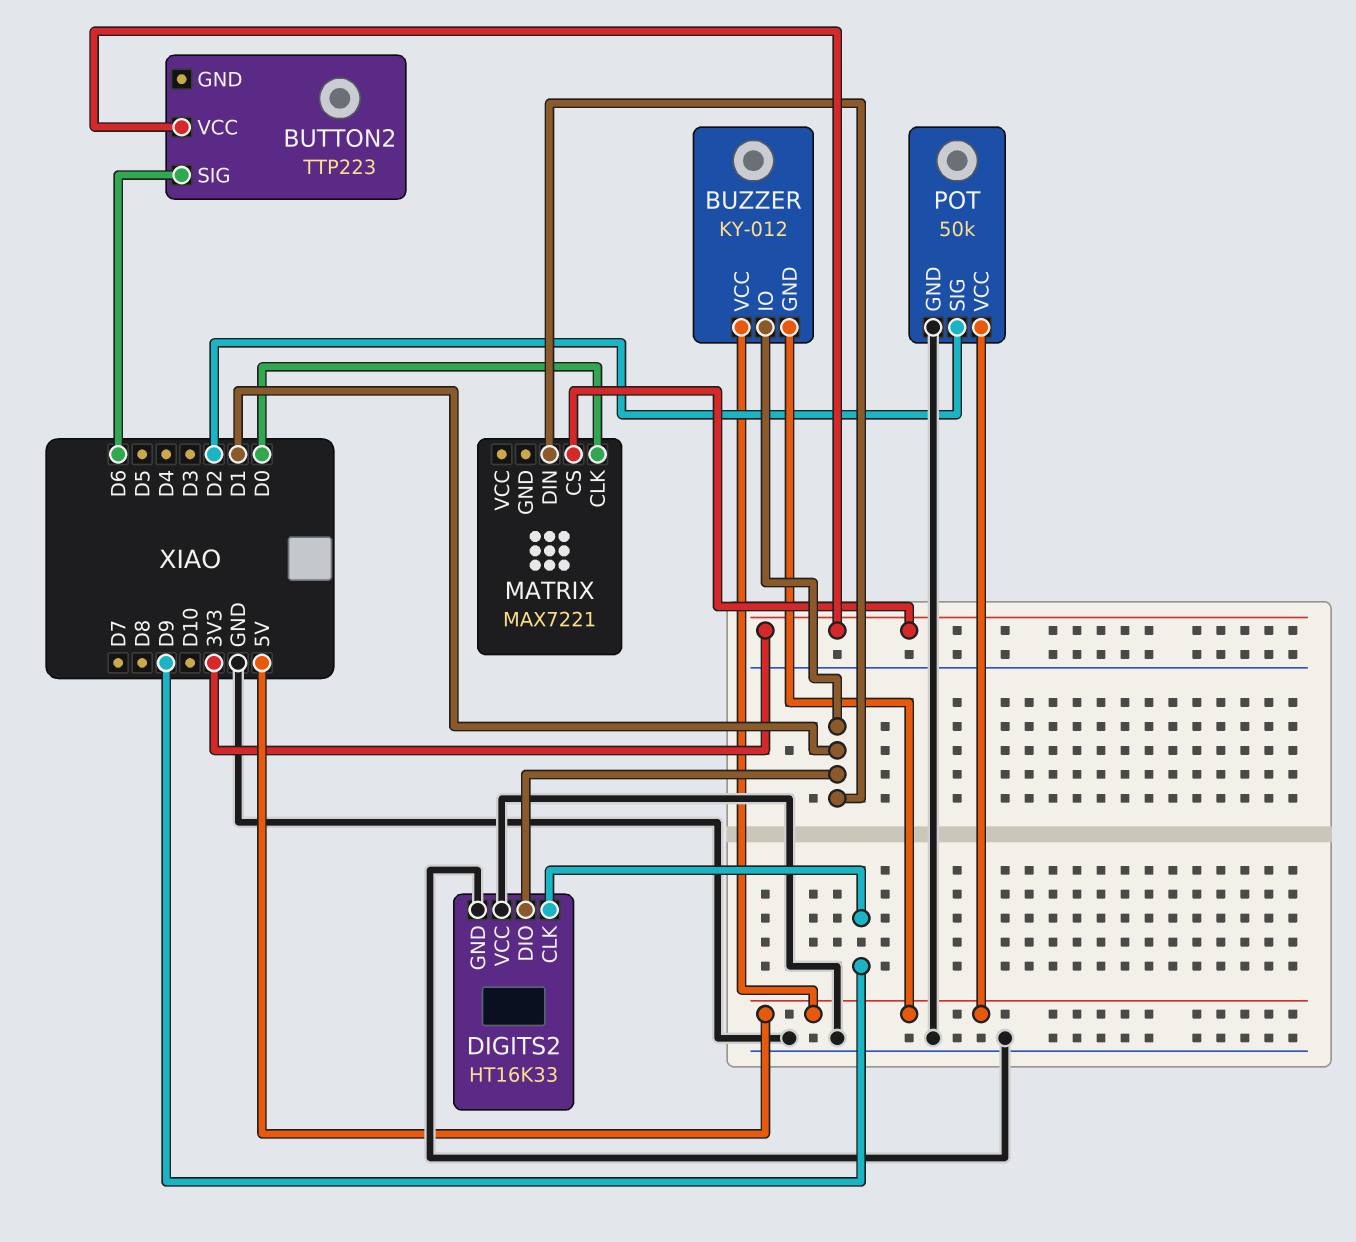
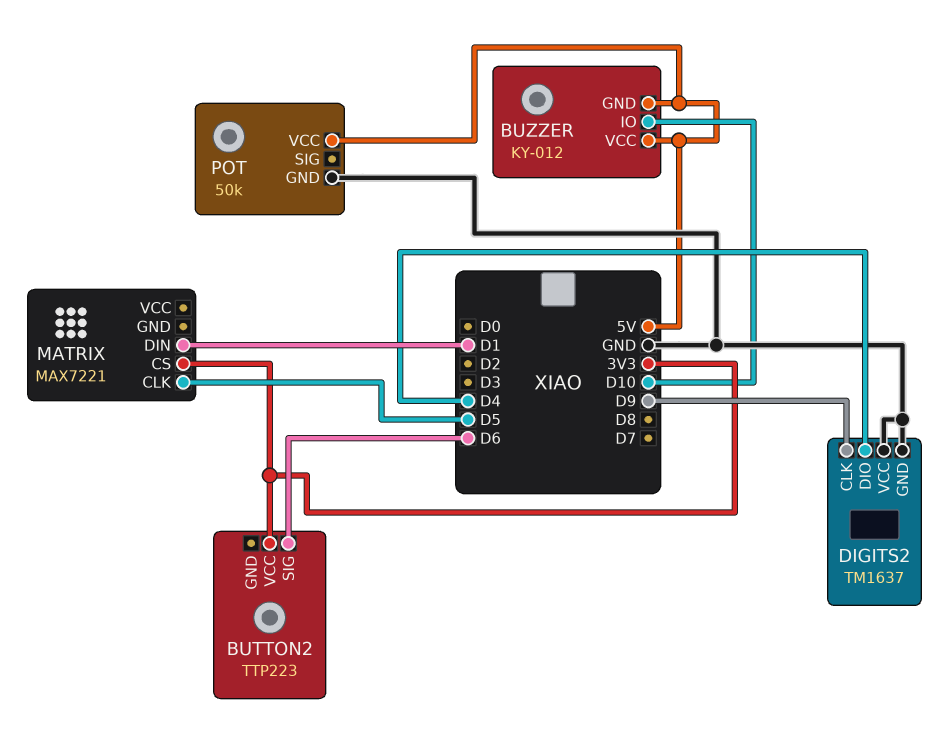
BUZZER pin IO: D1 -> D10
DIGITS2: HT16K33 -> TM1637
DIGITS2 pin DIO: D1 -> D4
MATRIX pin CLK: D0 -> D5
POT pin SIG: D2 -> none

